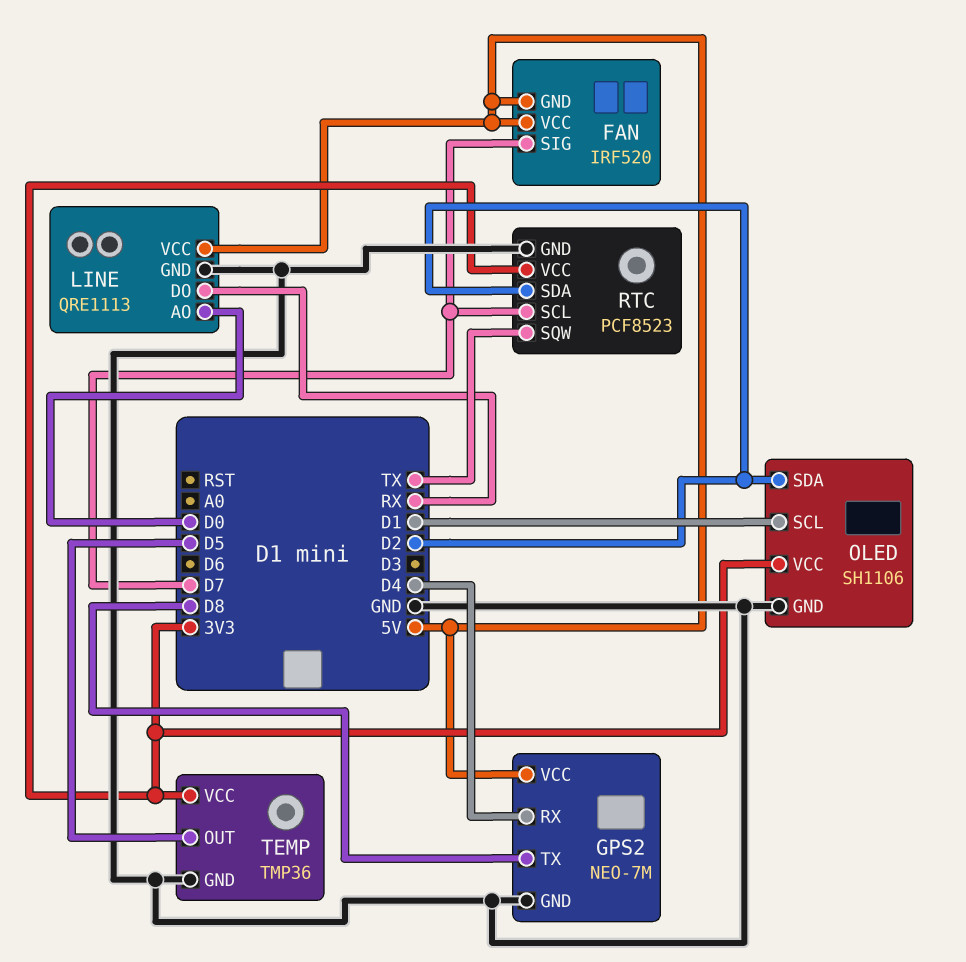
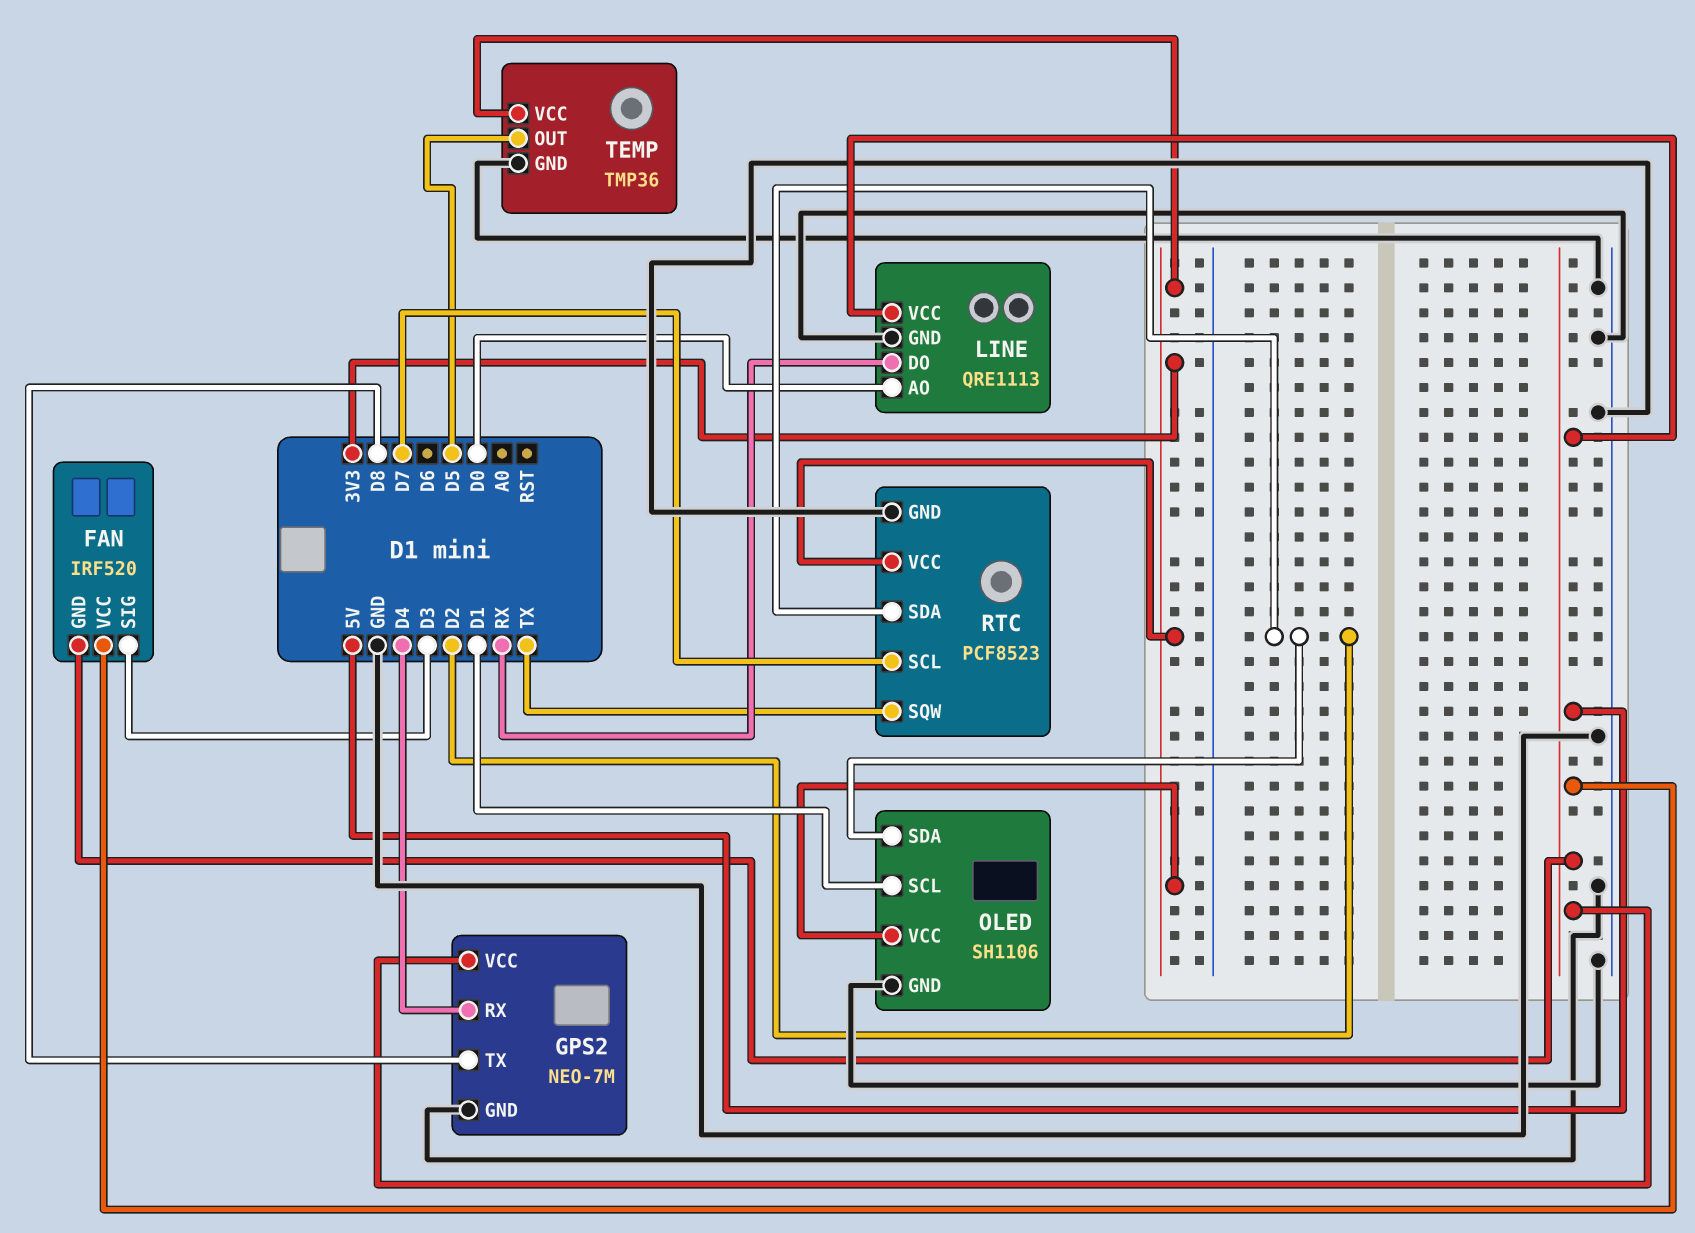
FAN pin SIG: D7 -> D3

